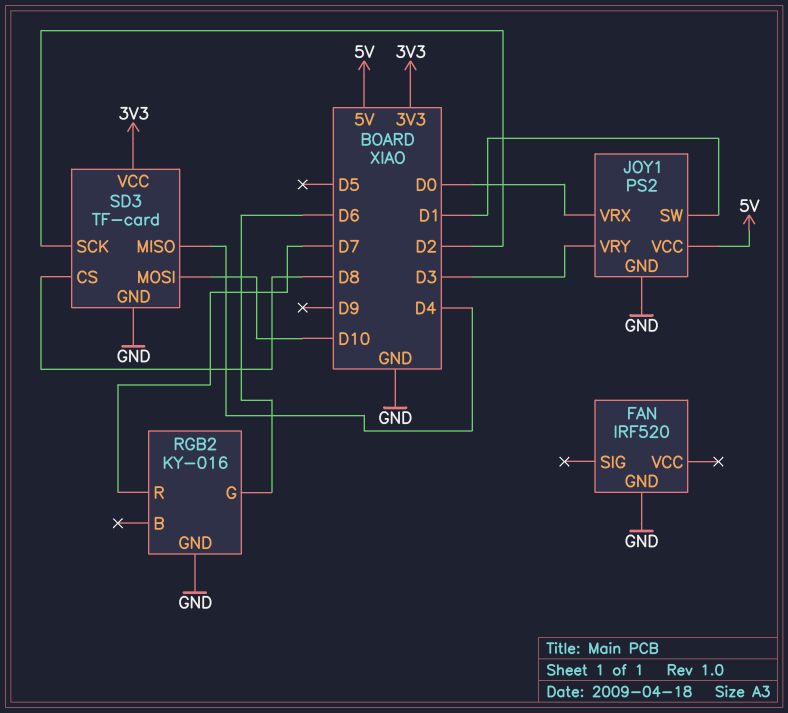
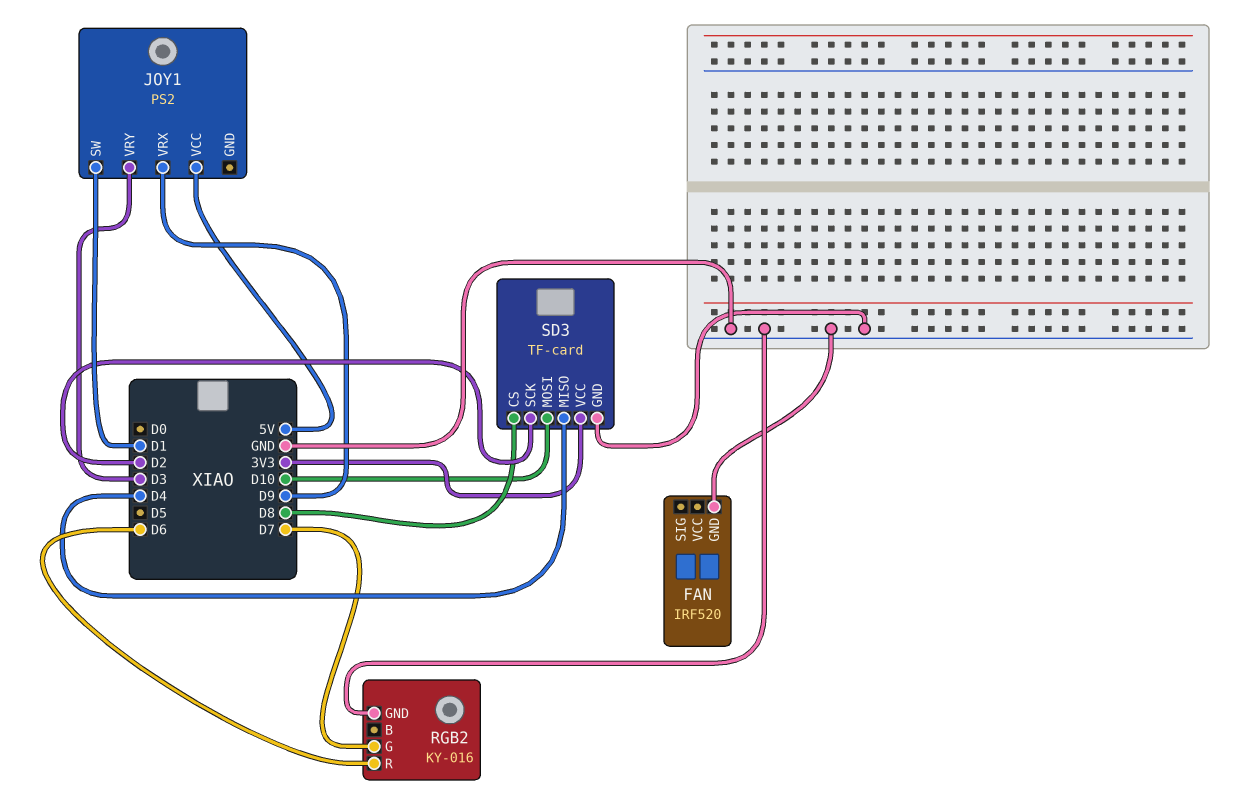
JOY1 pin GND: GND -> none
JOY1 pin VRX: D0 -> D9
RGB2 pin G: D6 -> D7
RGB2 pin R: D7 -> D6

